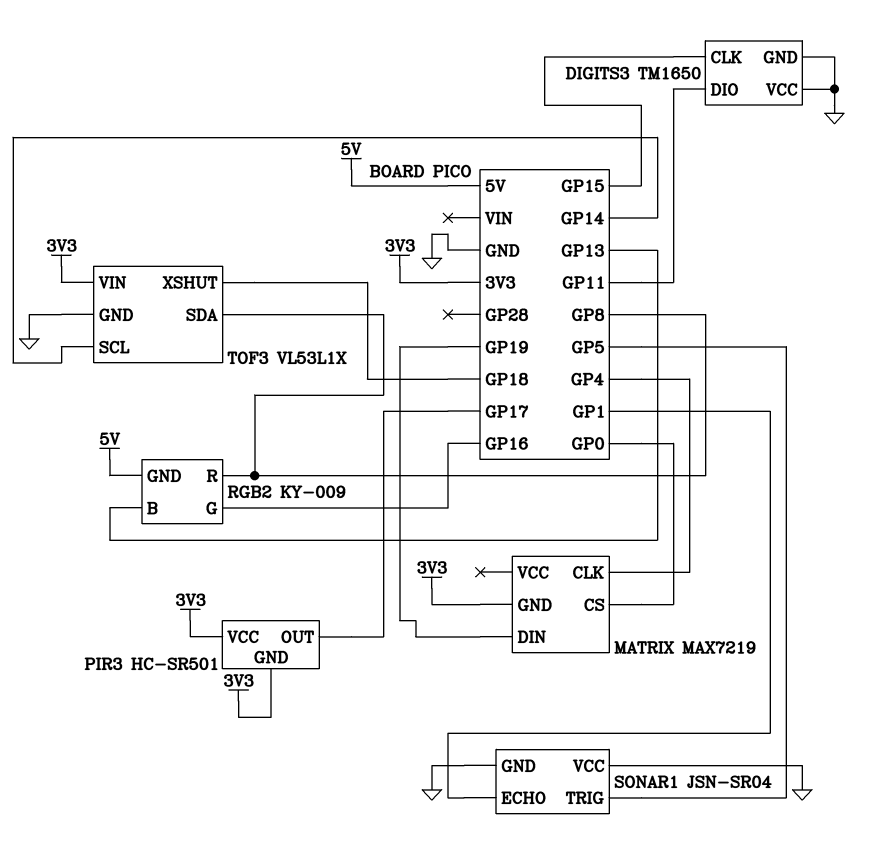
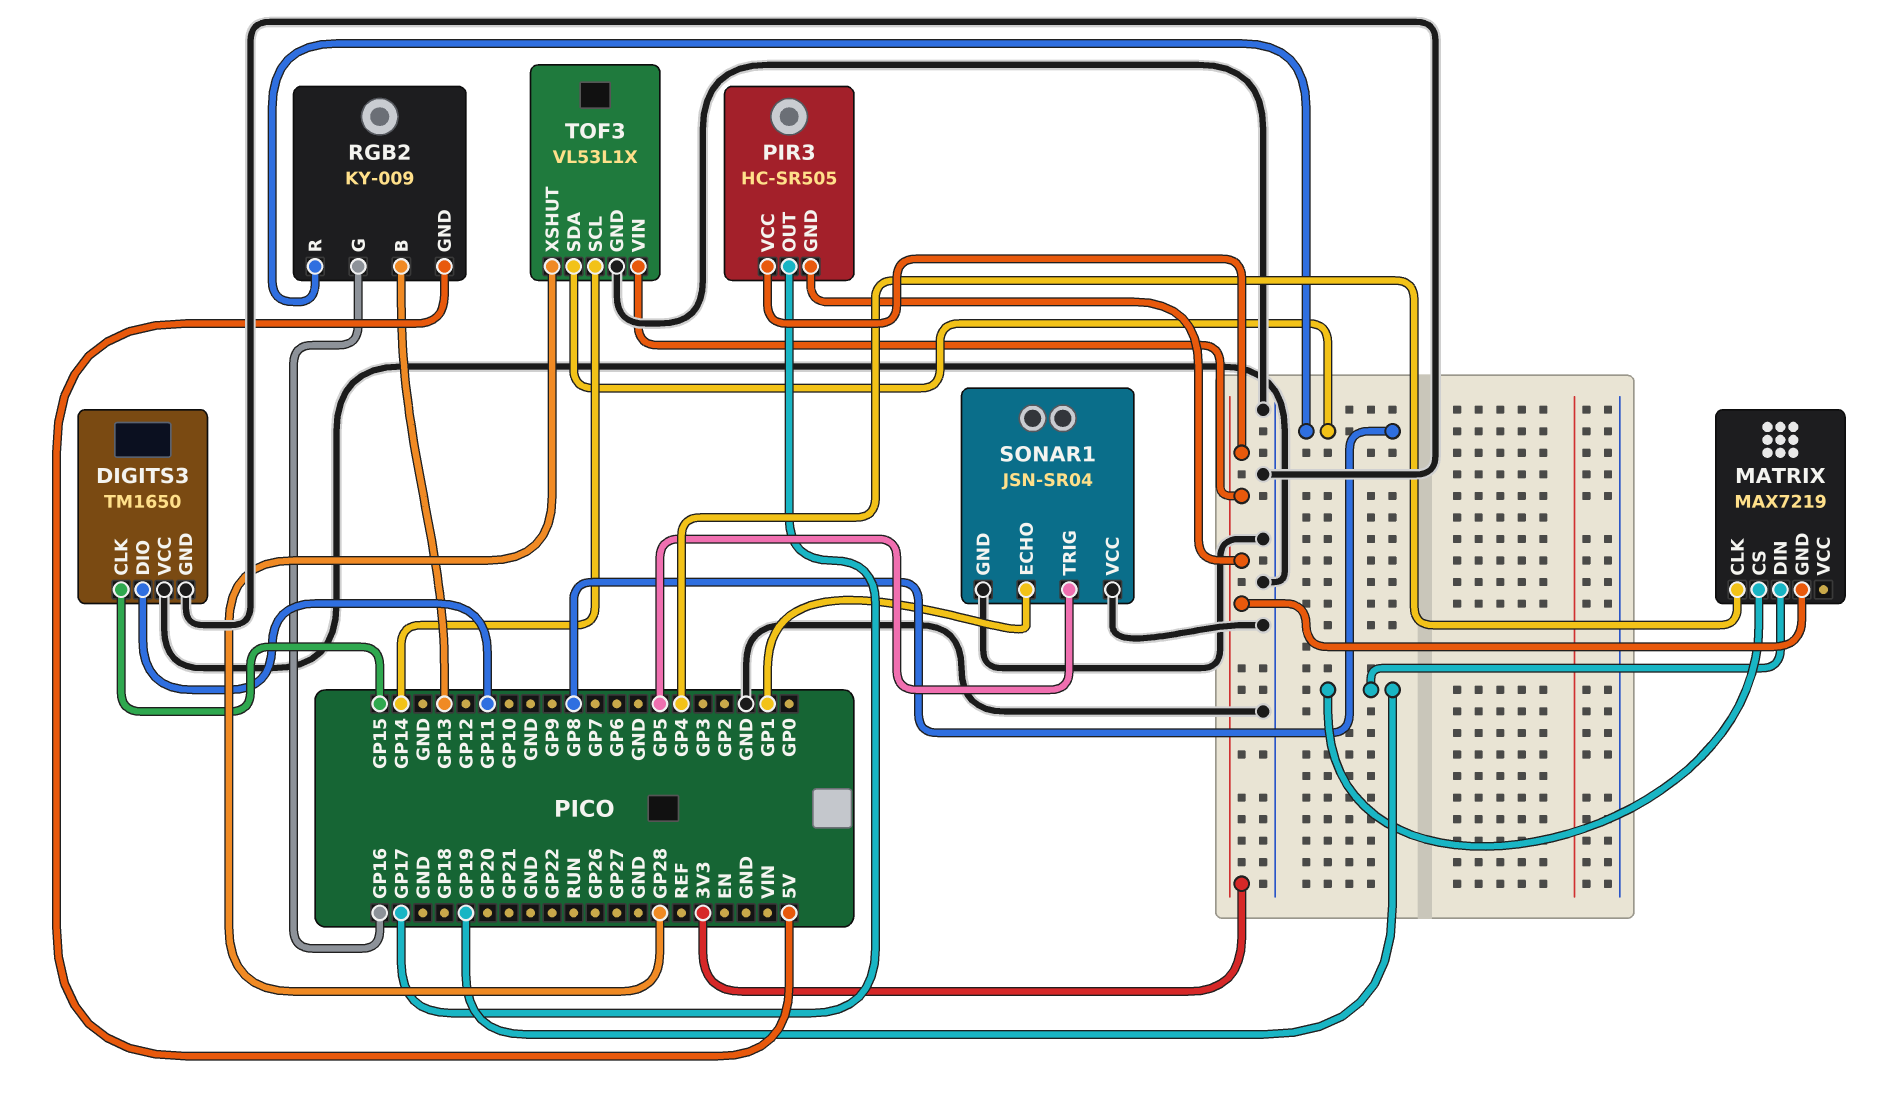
MATRIX pin CS: GP0 -> GP19
PIR3: HC-SR501 -> HC-SR505
TOF3 pin XSHUT: GP18 -> GP28

